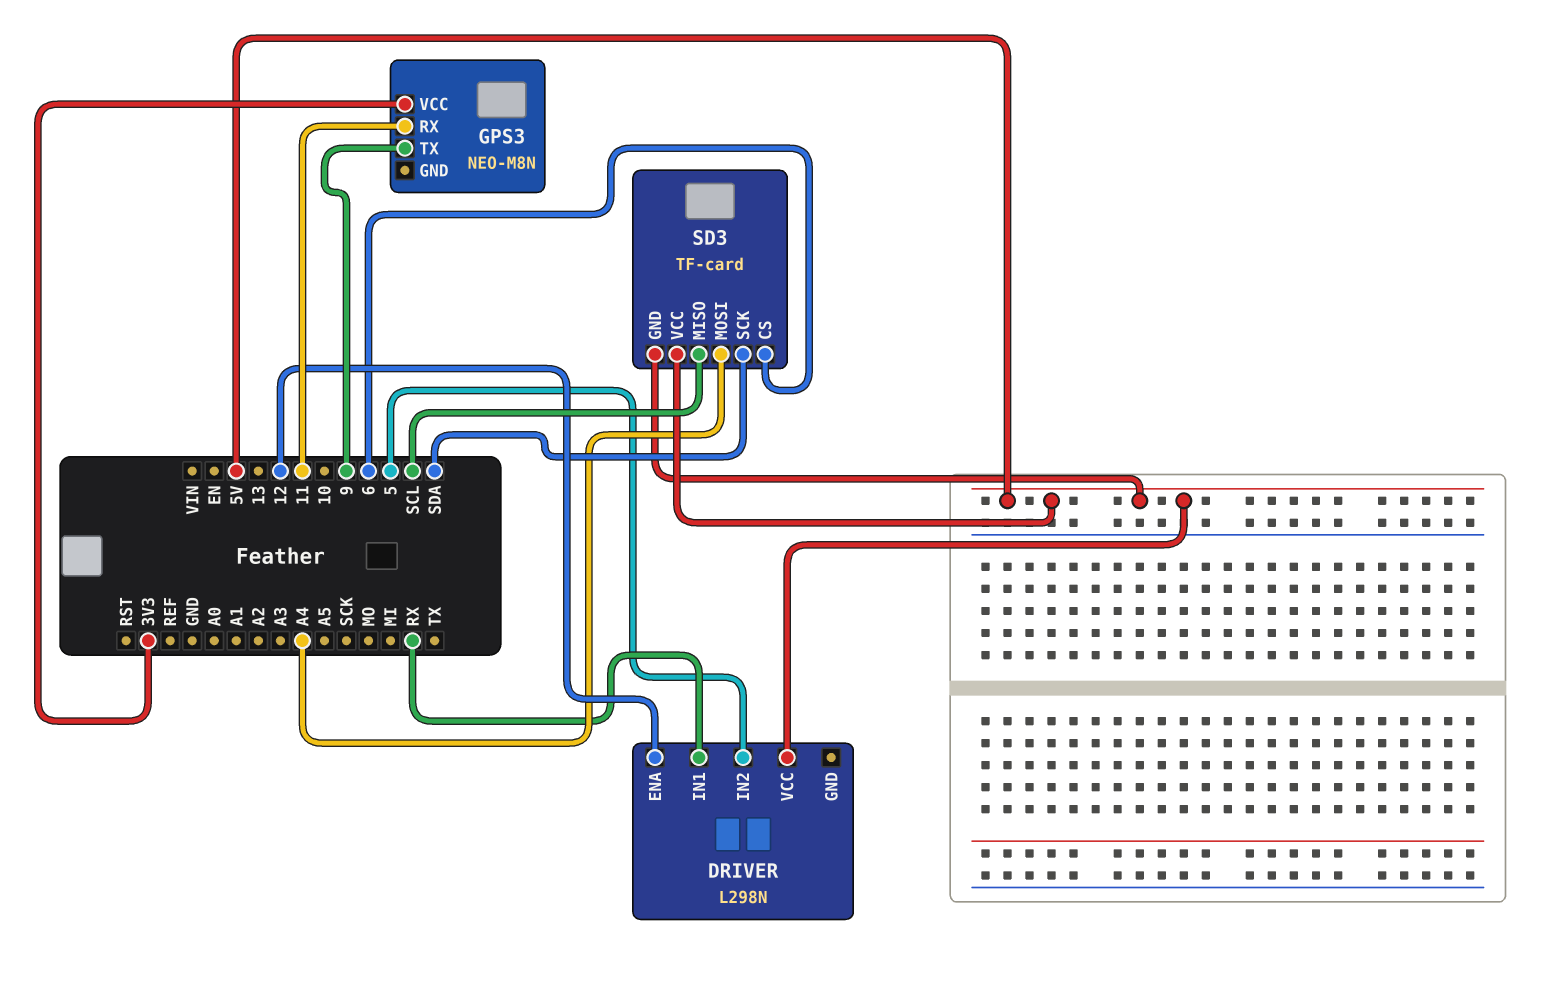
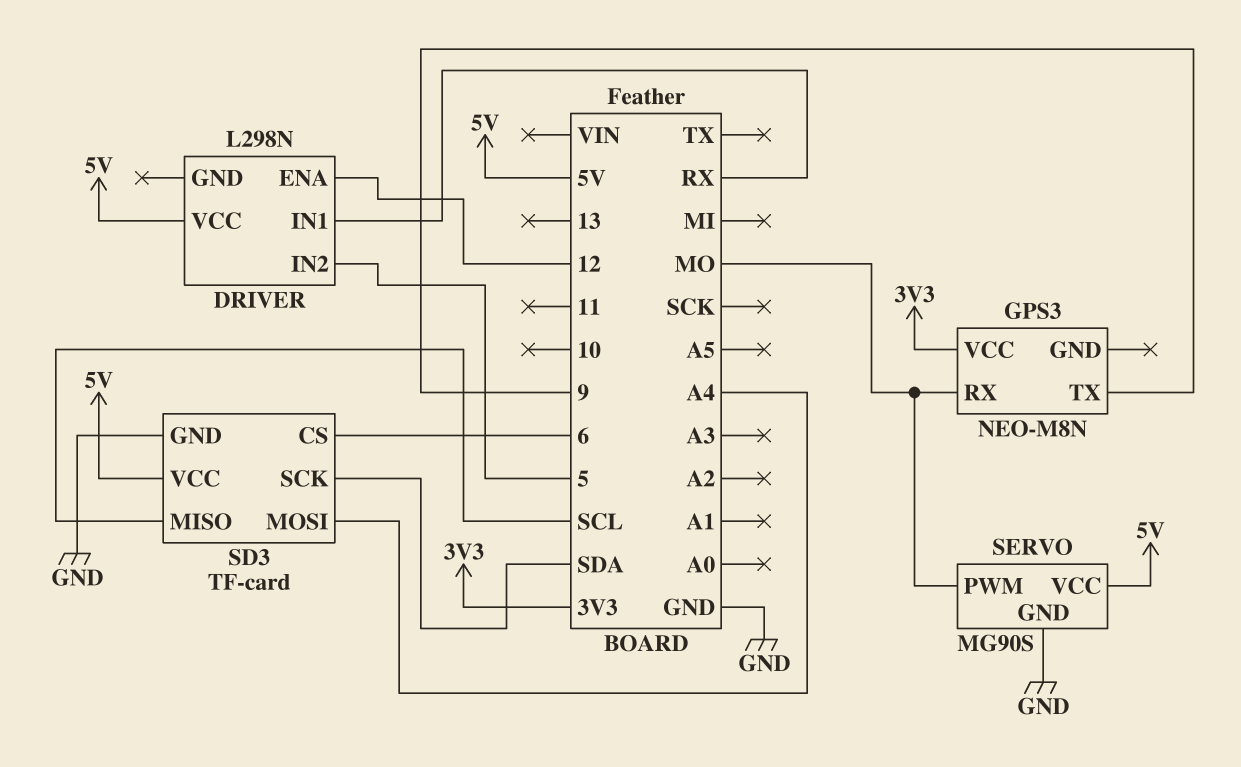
GPS3 pin RX: 11 -> MO
SD3 pin GND: 5V -> GND
SERVO: none -> MG90S
SERVO pin GND: none -> GND
SERVO pin PWM: none -> MO
SERVO pin VCC: none -> 5V

